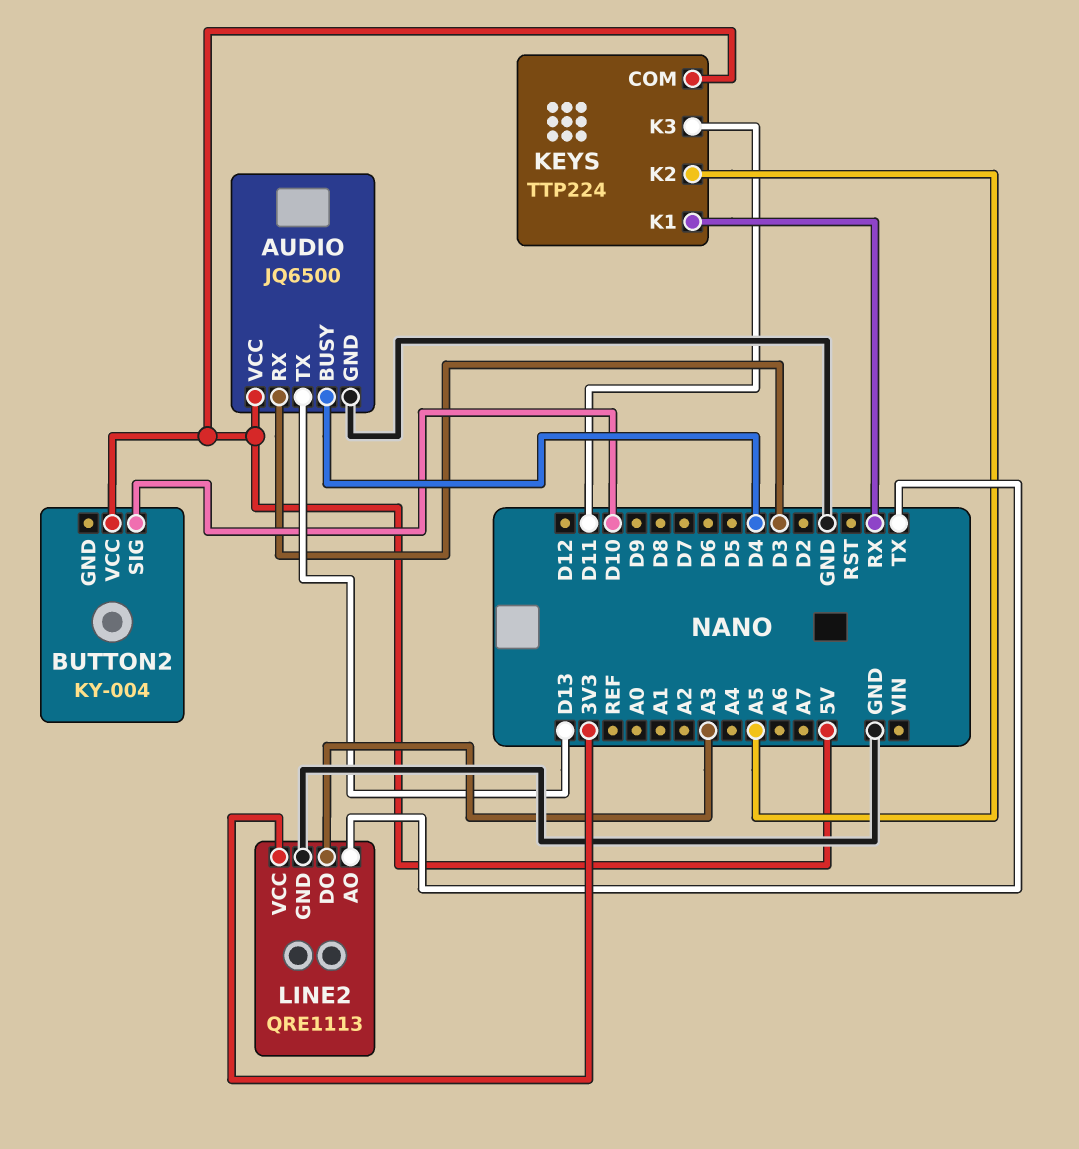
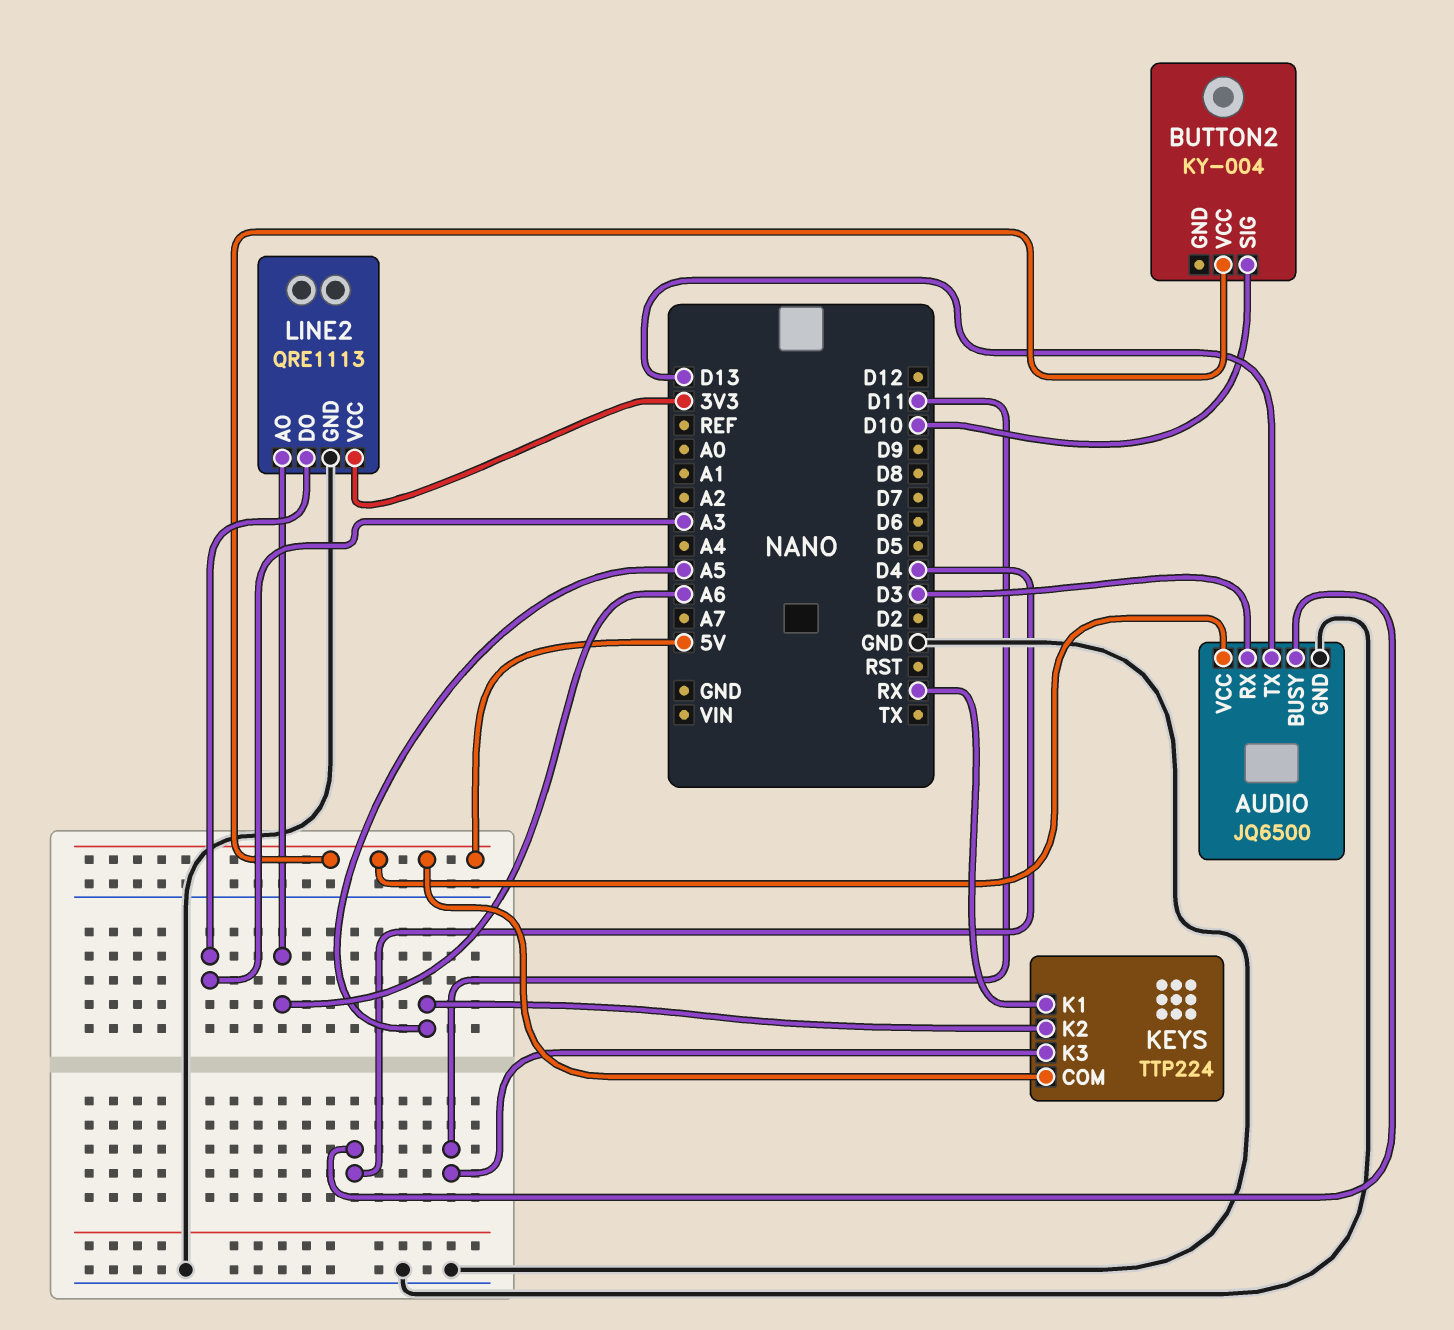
LINE2 pin AO: TX -> A6

